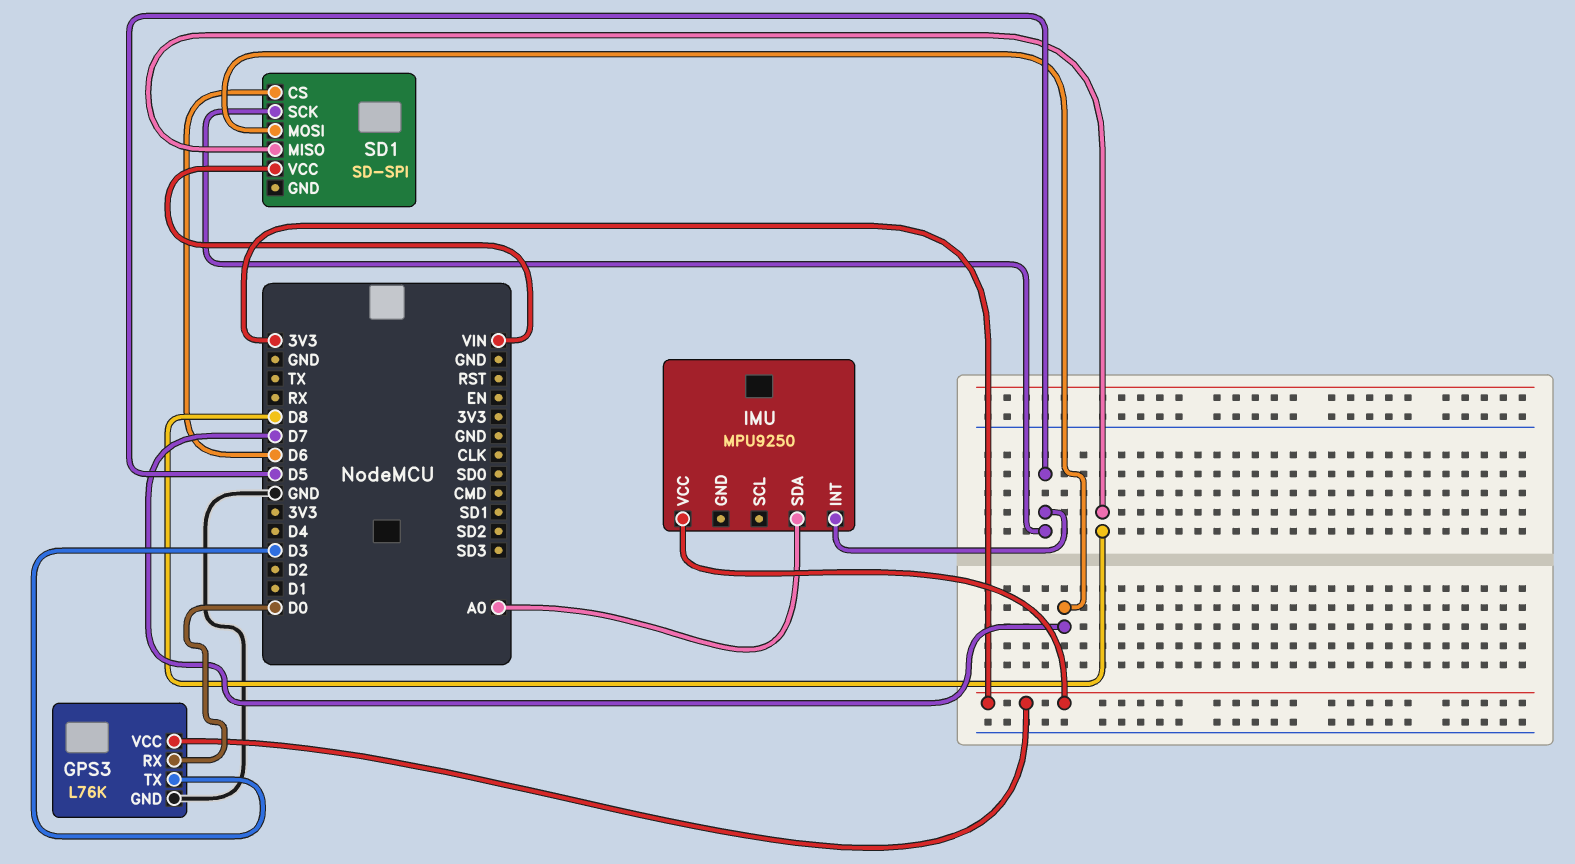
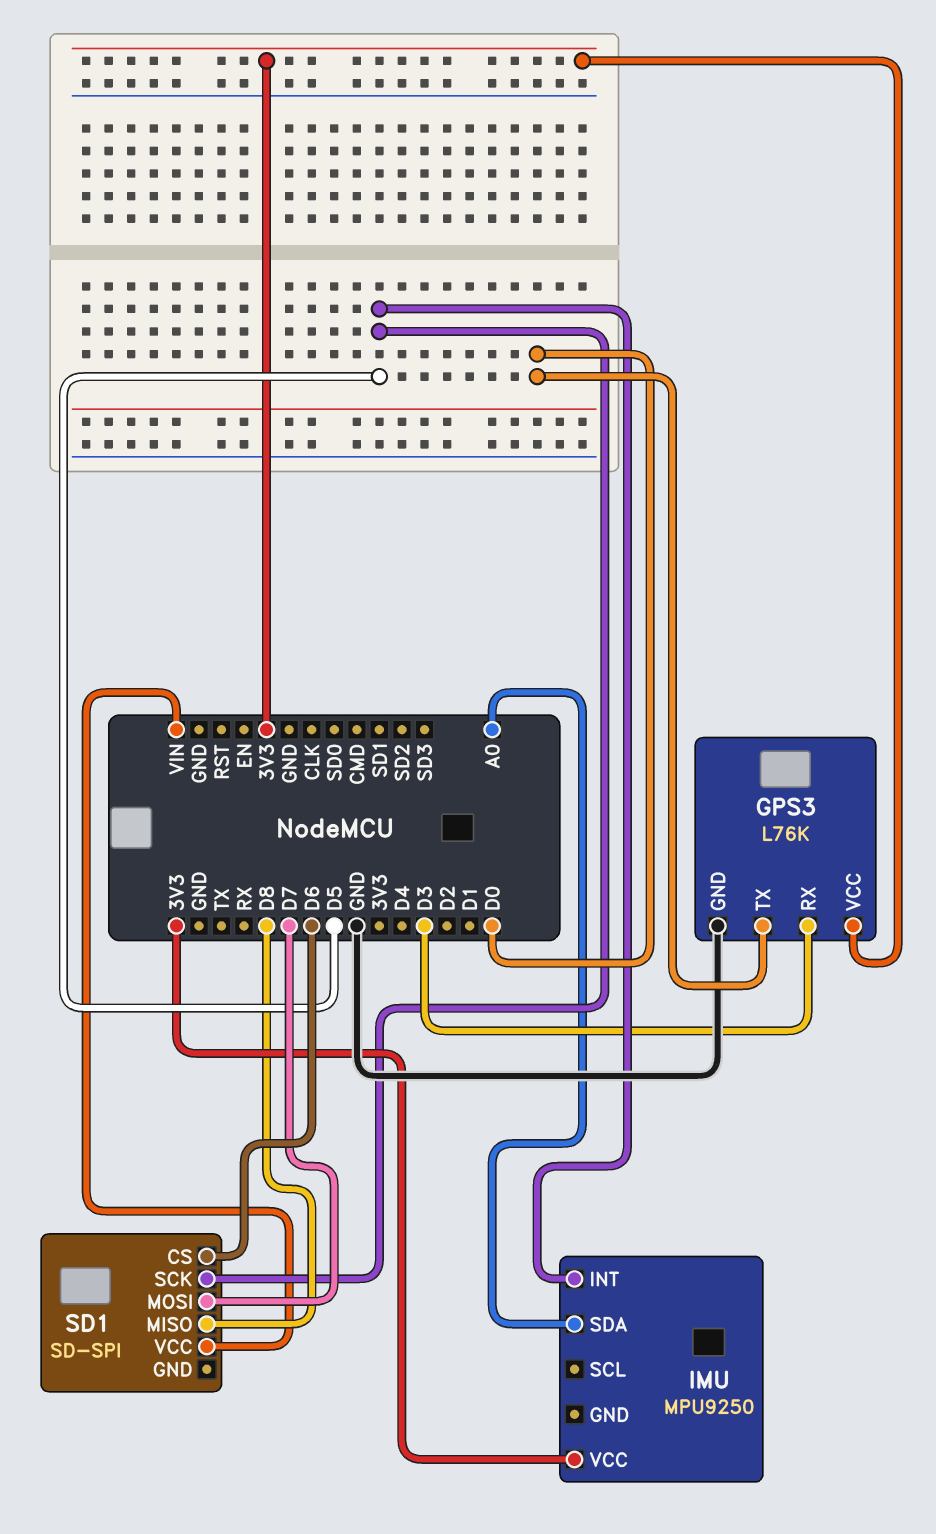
GPS3 pin RX: D0 -> D3
GPS3 pin TX: D3 -> D0

